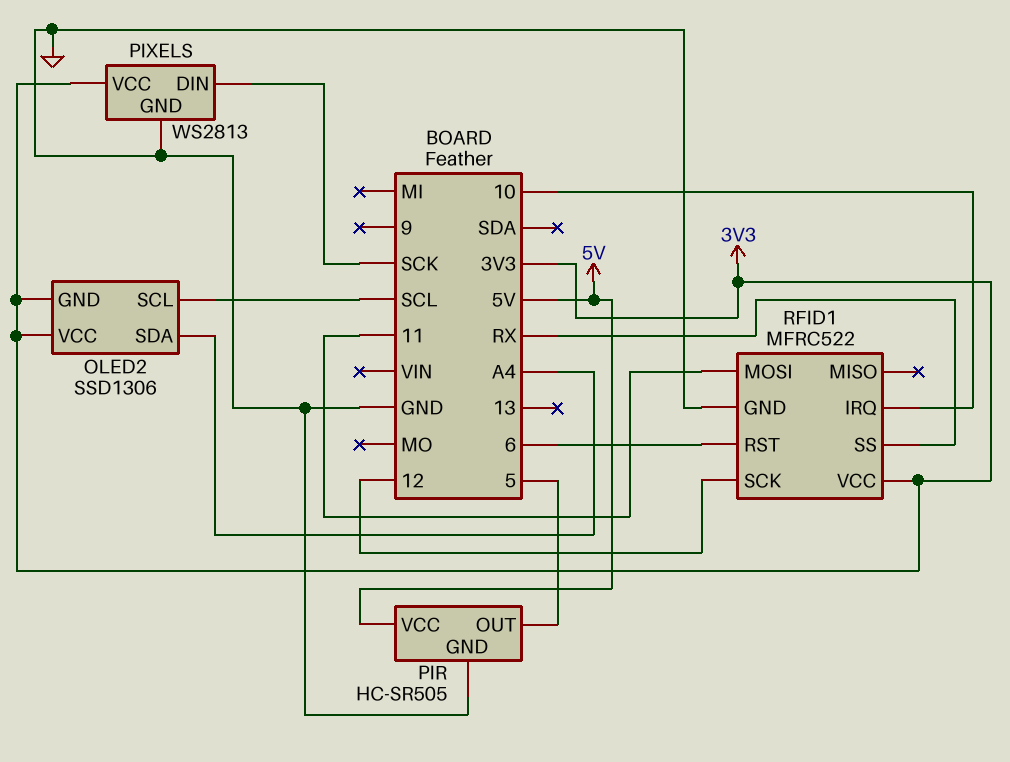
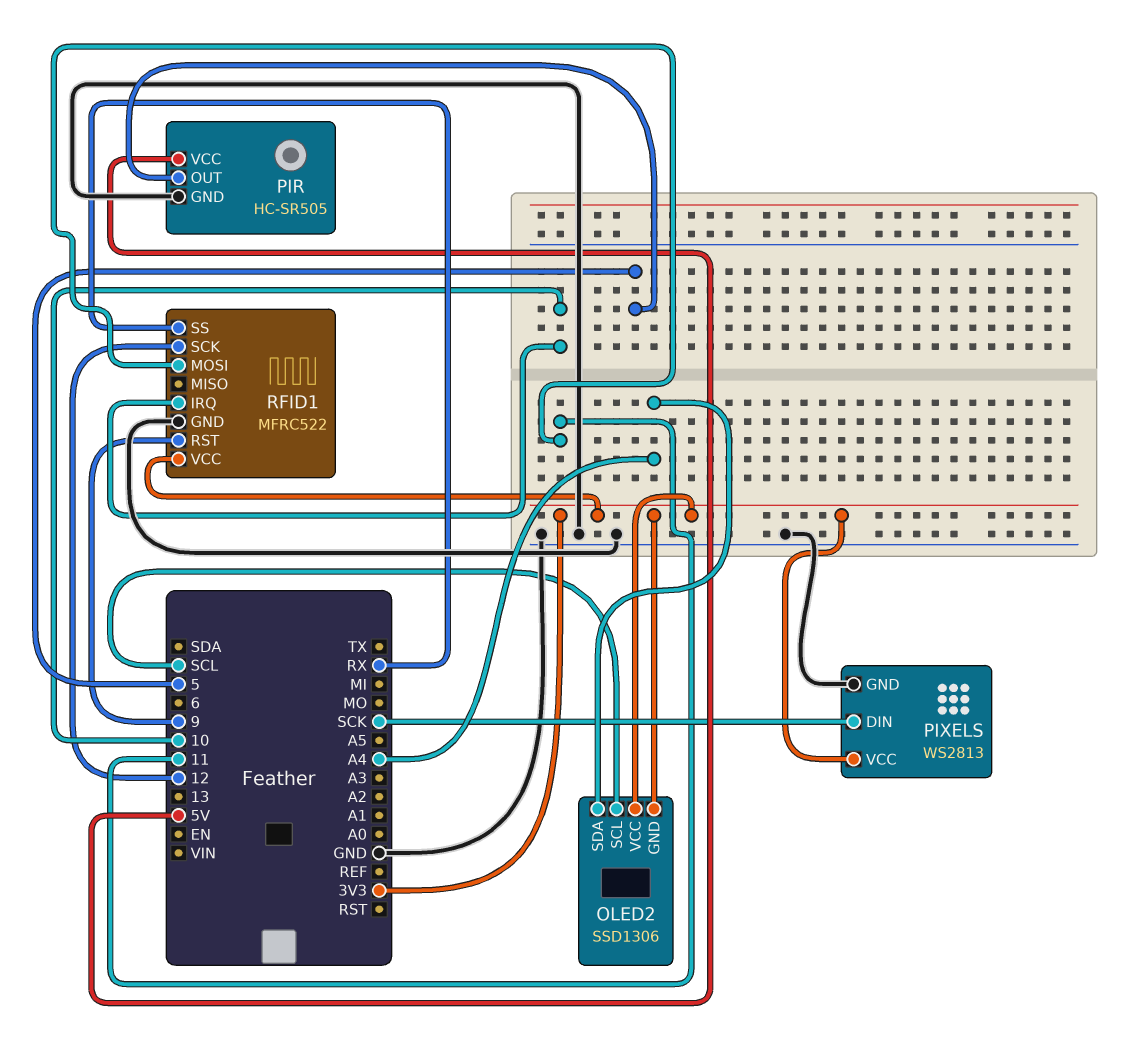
RFID1 pin RST: 6 -> 9

